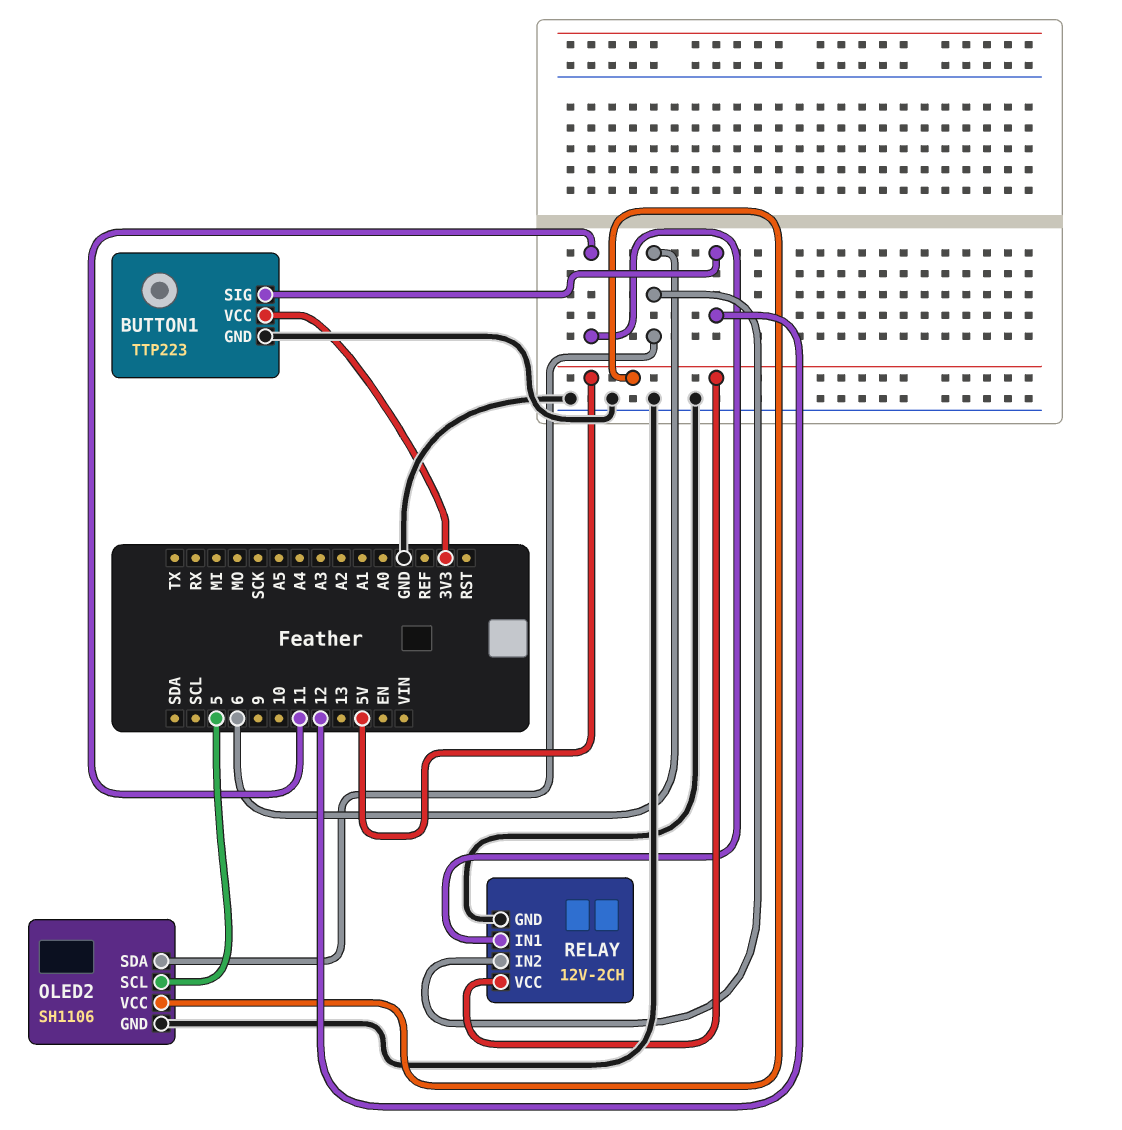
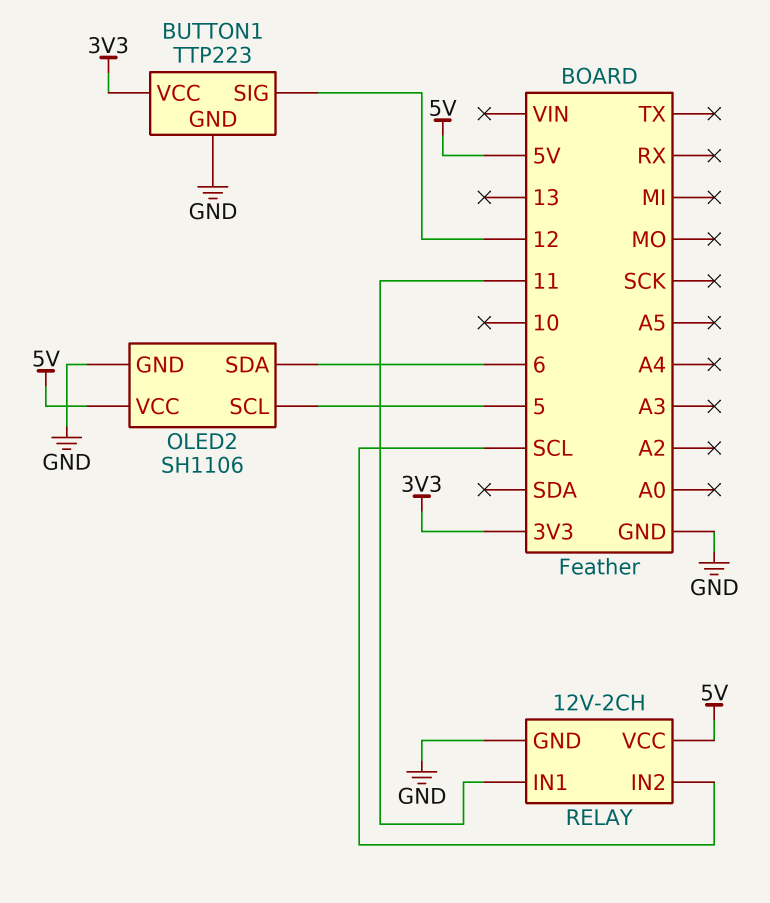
RELAY pin IN2: 6 -> SCL

